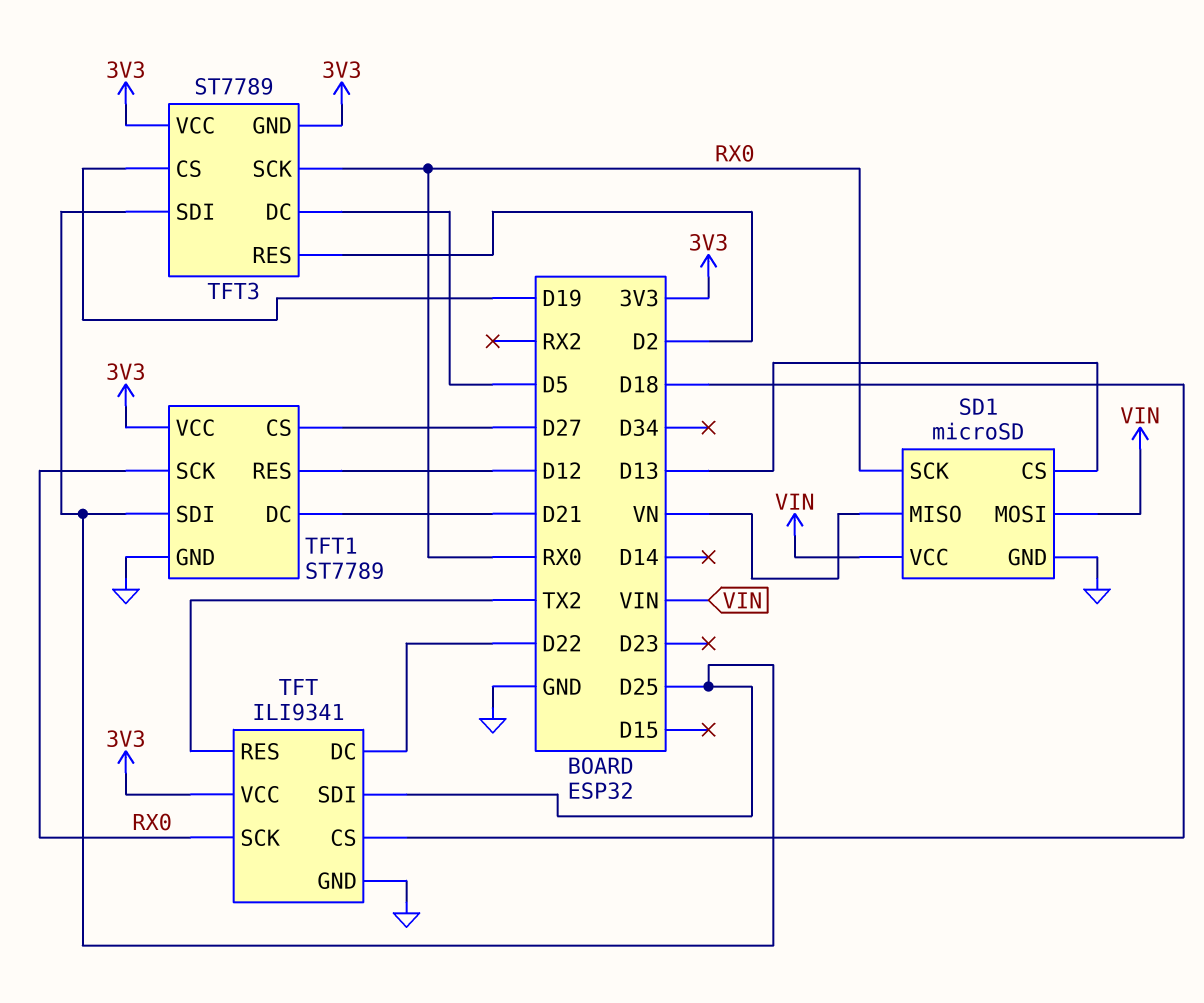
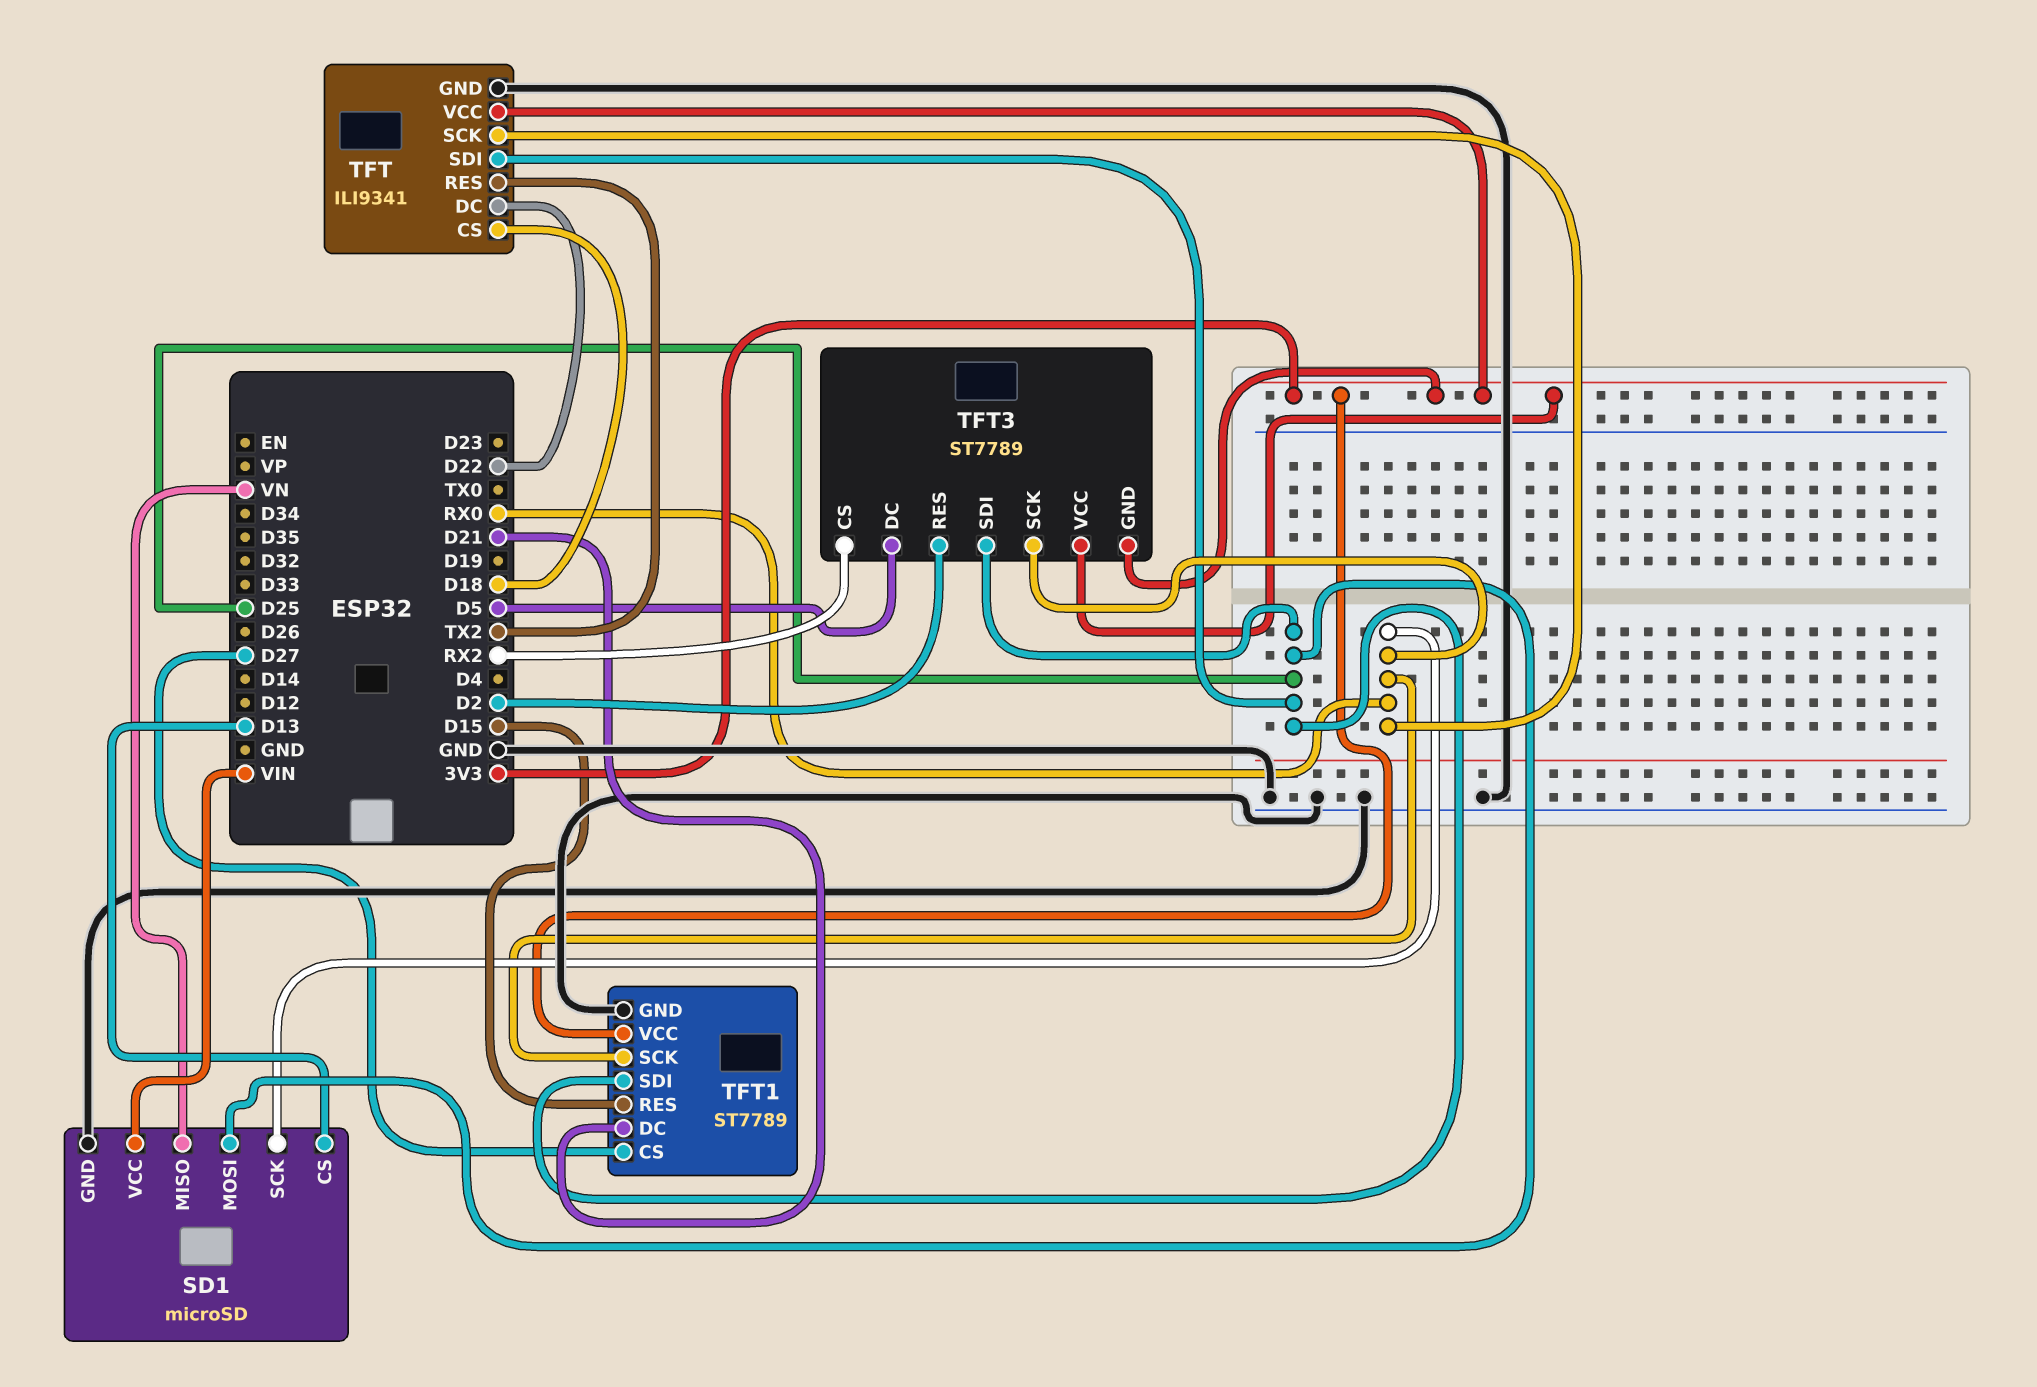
SD1 pin MOSI: VIN -> D25
TFT1 pin RES: D12 -> D15
TFT3 pin CS: D19 -> RX2

